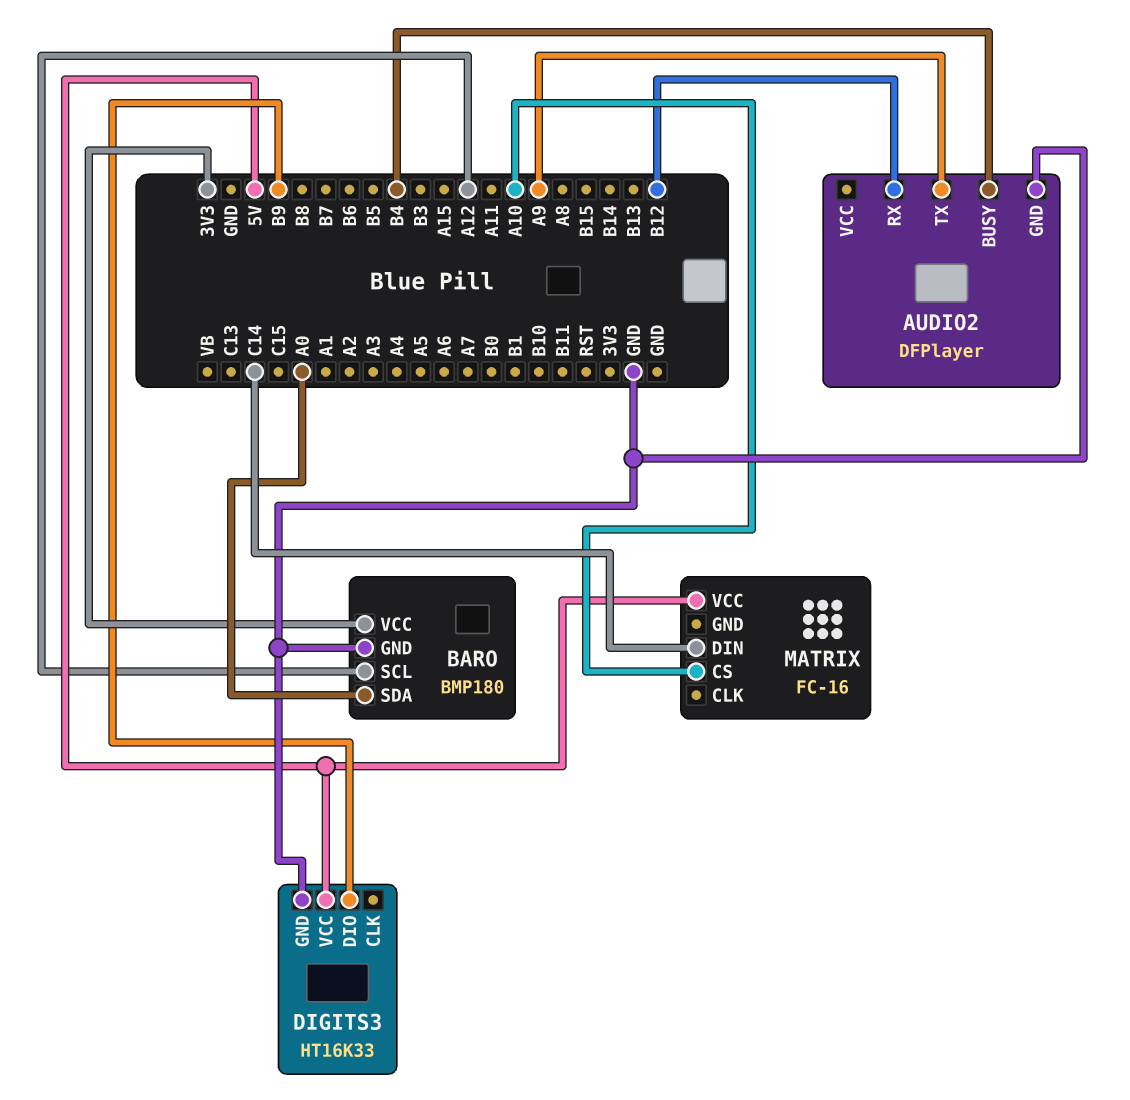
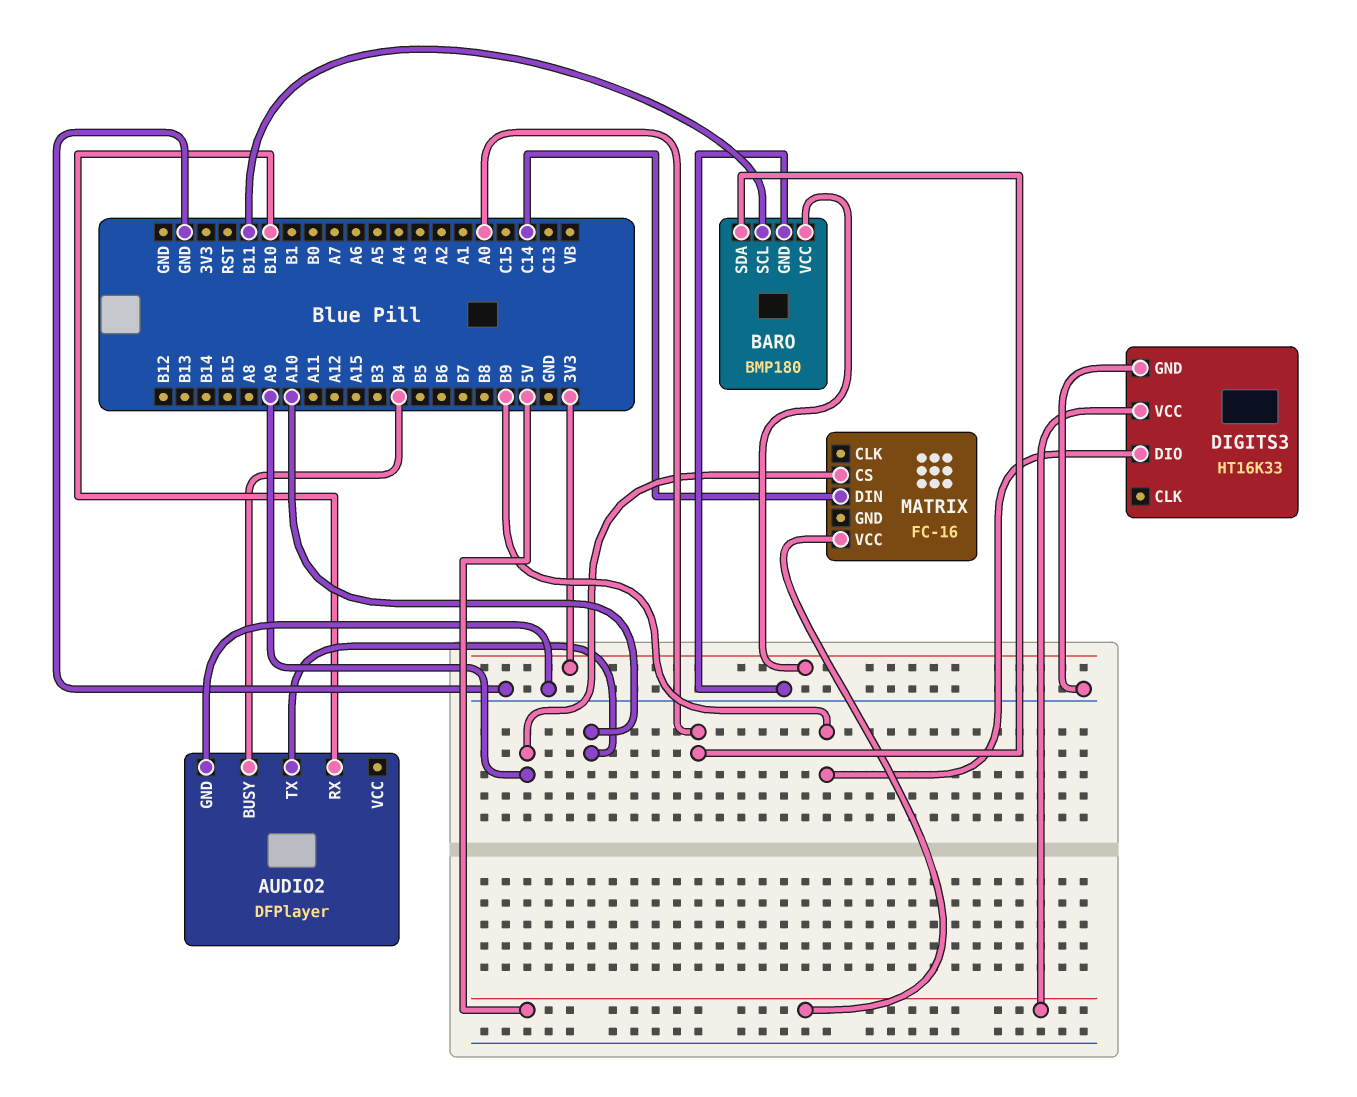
AUDIO2 pin RX: B12 -> B10
AUDIO2 pin TX: A9 -> A10
BARO pin SCL: A12 -> B11
MATRIX pin CS: A10 -> A9

